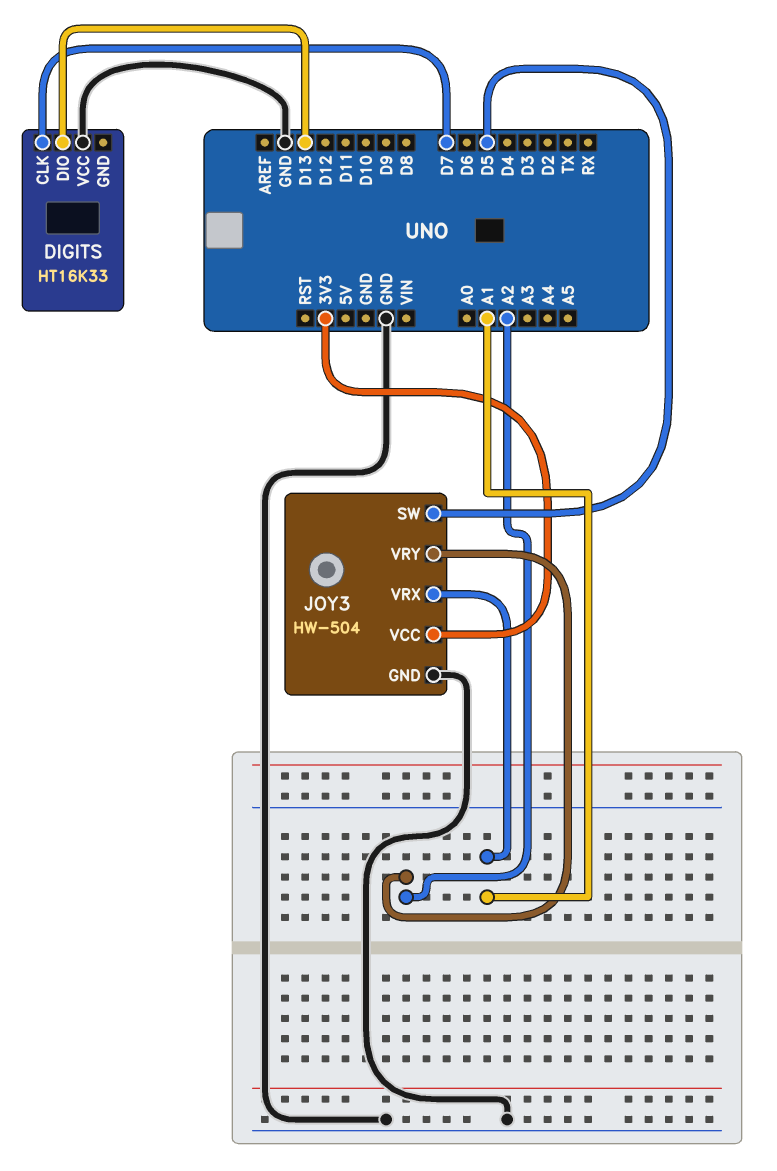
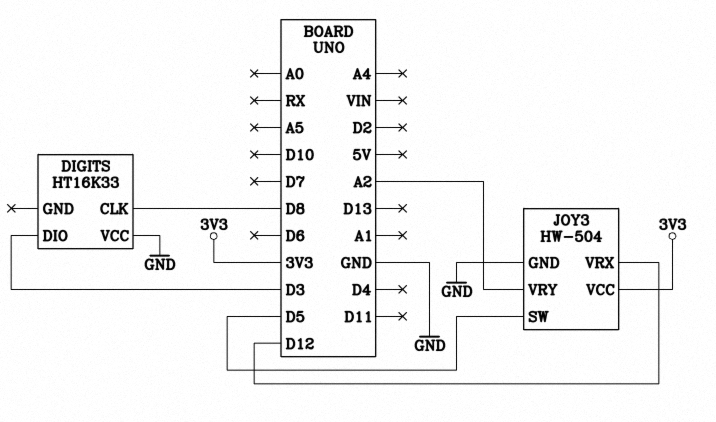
DIGITS pin CLK: D7 -> D8
DIGITS pin DIO: D13 -> D3
JOY3 pin VRX: A1 -> D12

